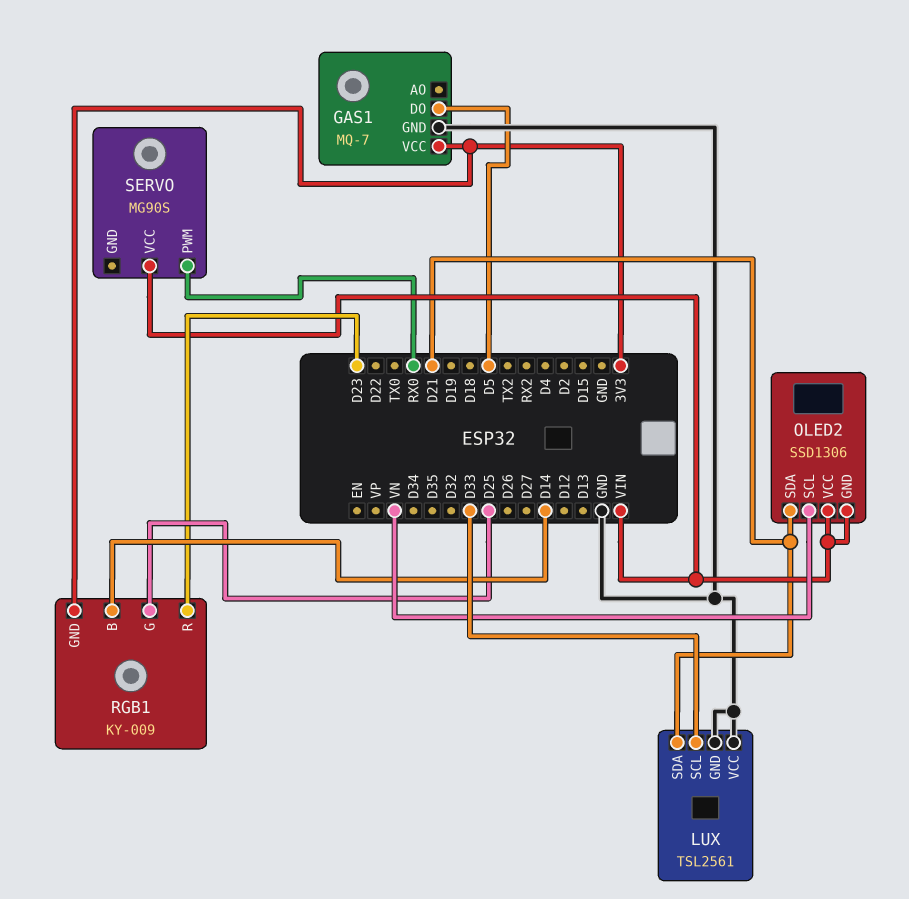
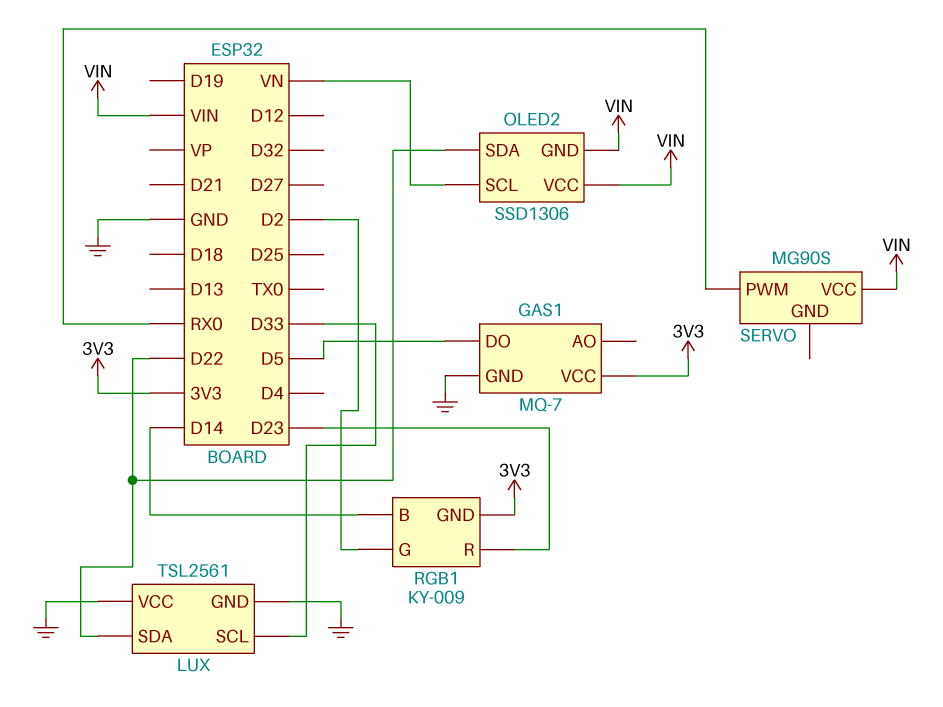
LUX pin SDA: D21 -> D22
OLED2 pin SDA: D21 -> D22
RGB1 pin G: D25 -> D2

